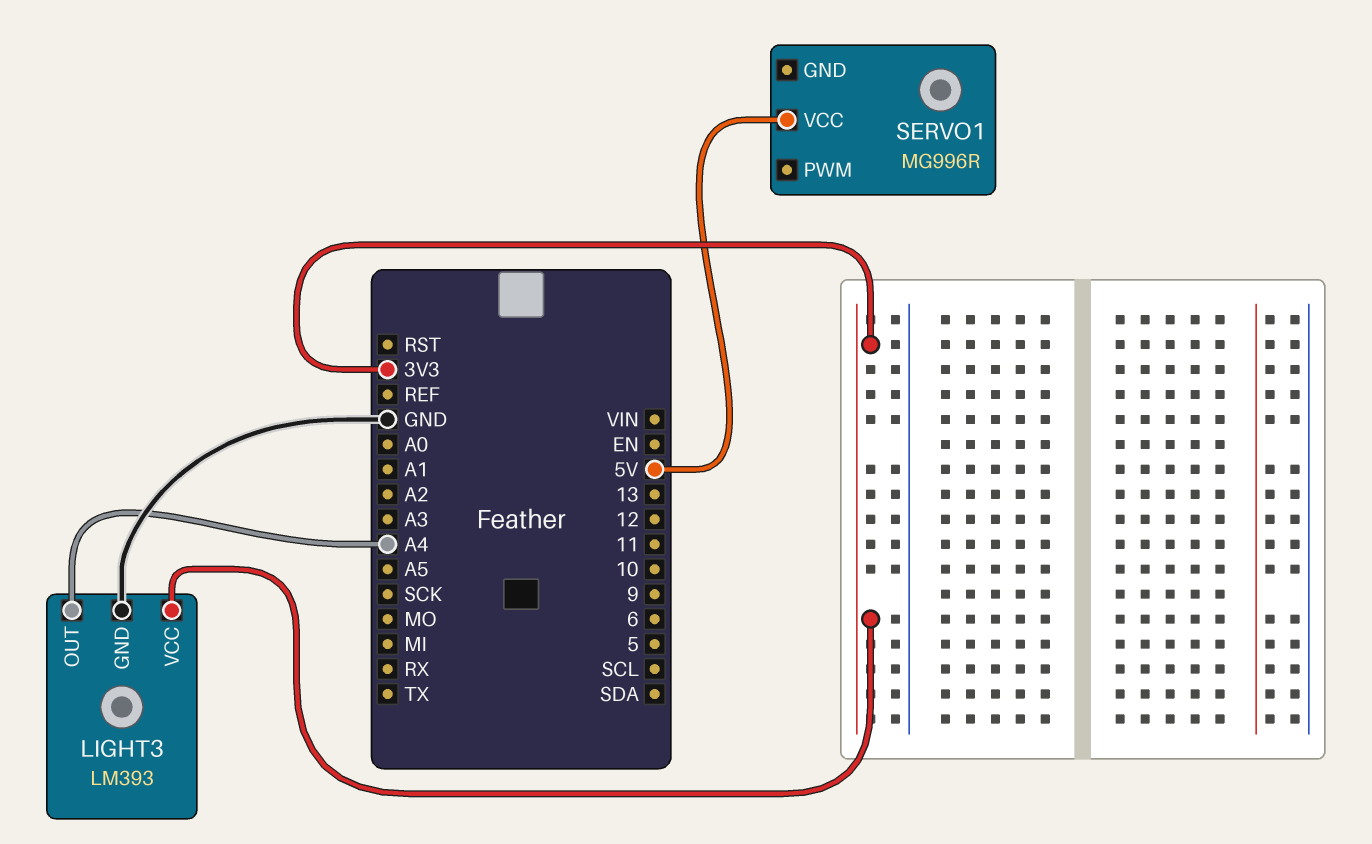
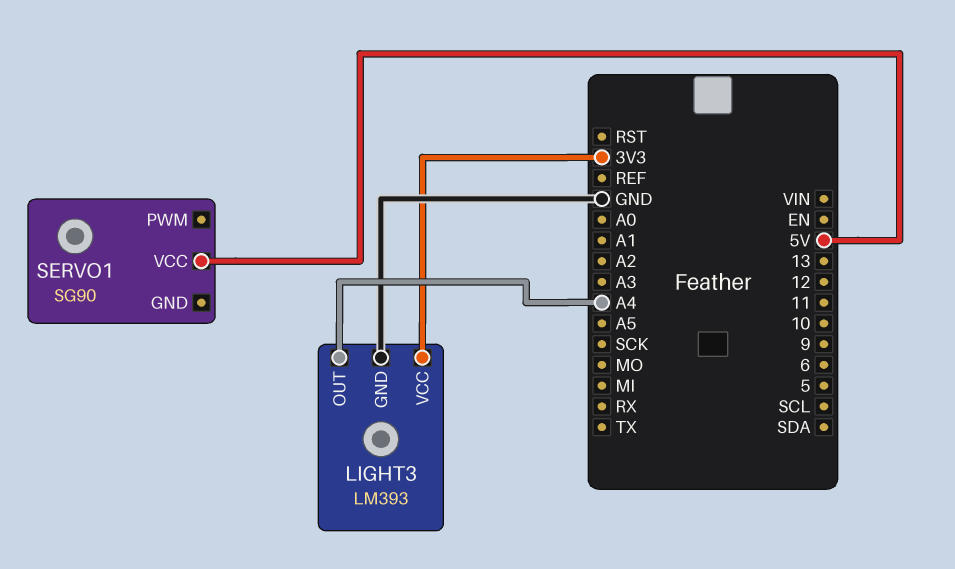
SERVO1: MG996R -> SG90

